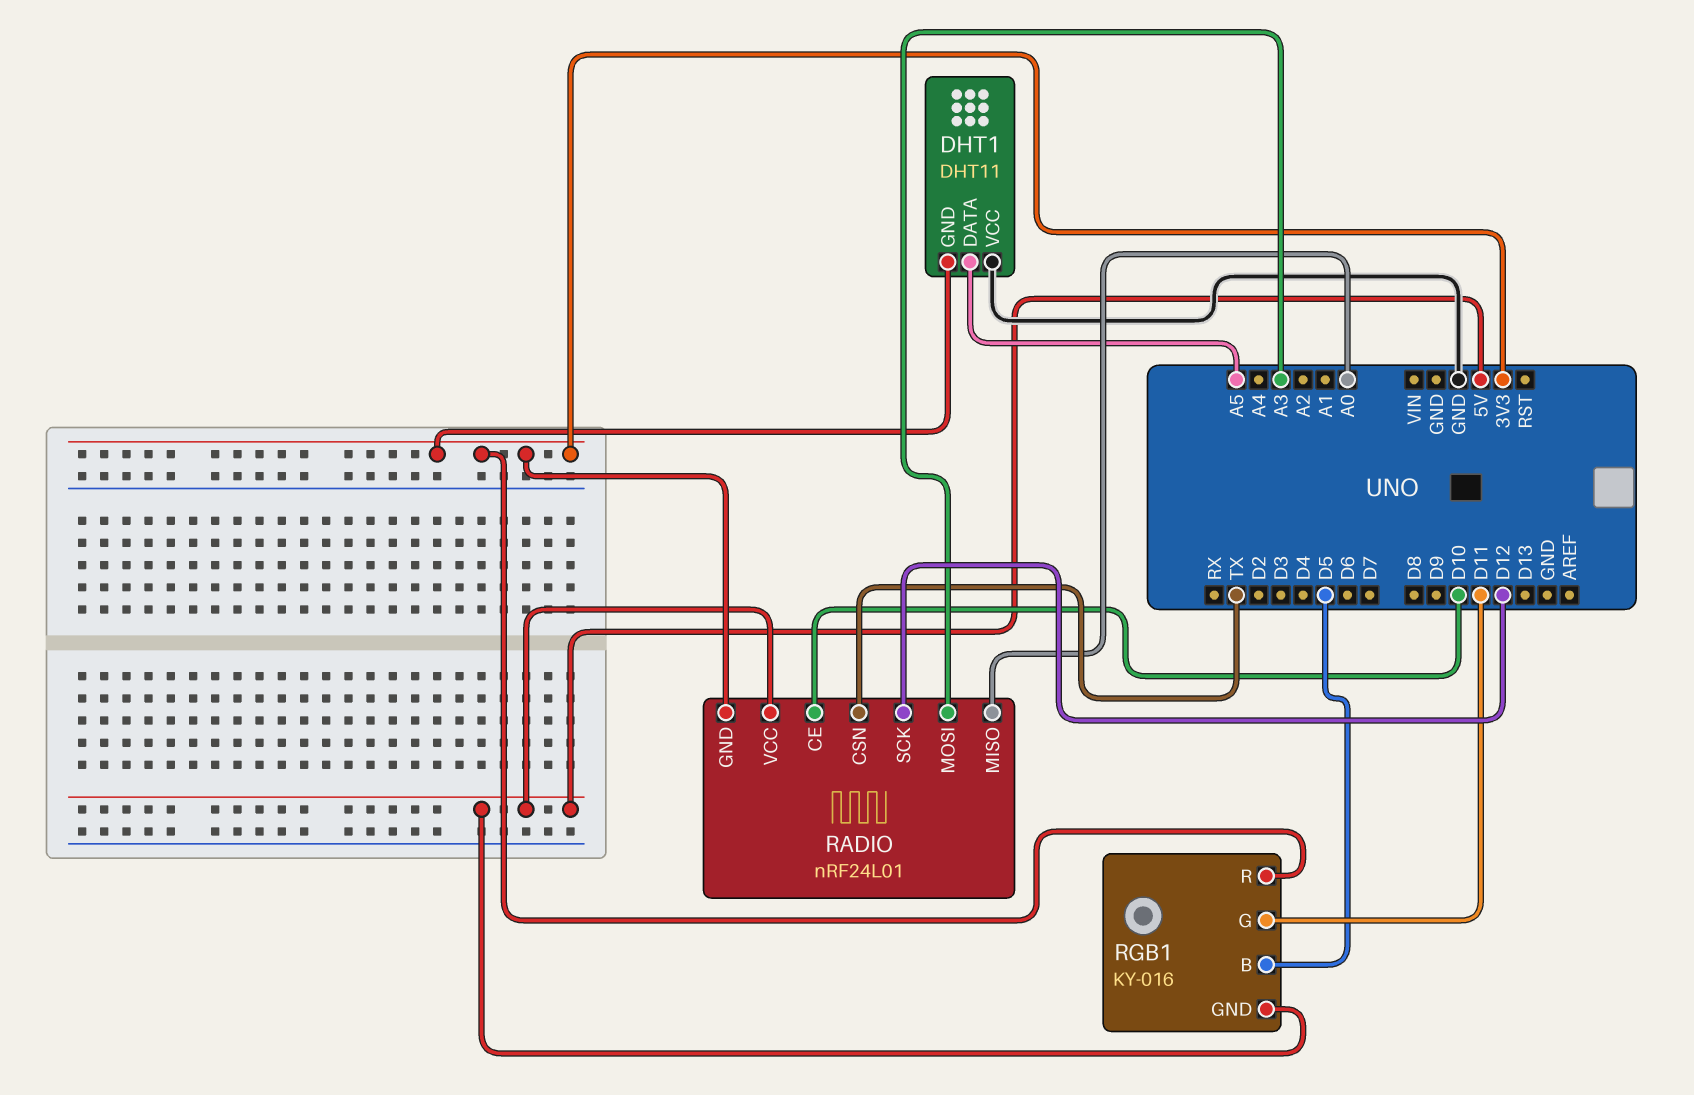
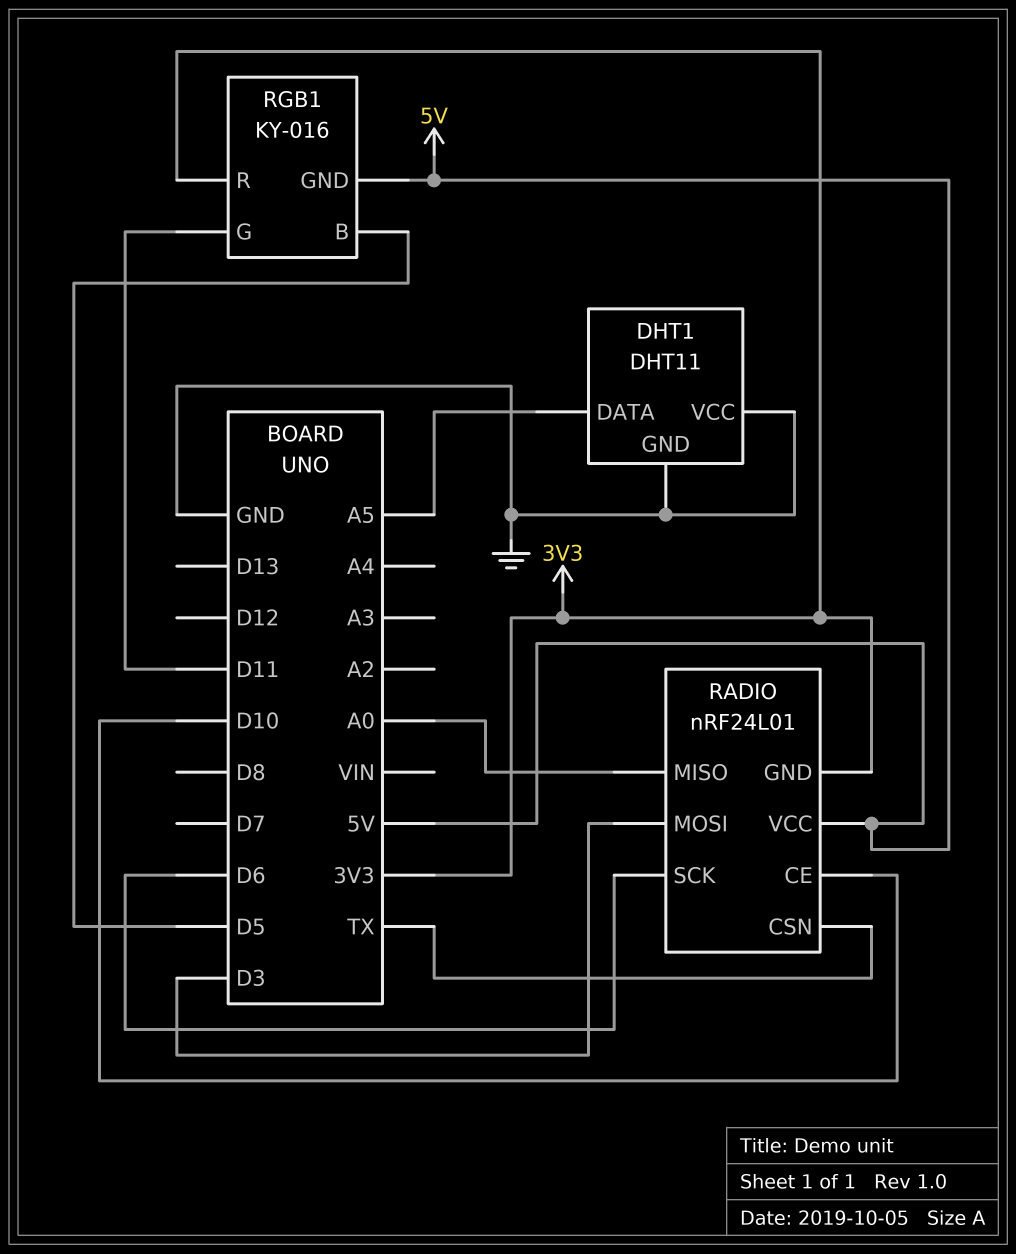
DHT1 pin GND: 3V3 -> GND
RADIO pin MOSI: A3 -> D3
RADIO pin SCK: D12 -> D6

